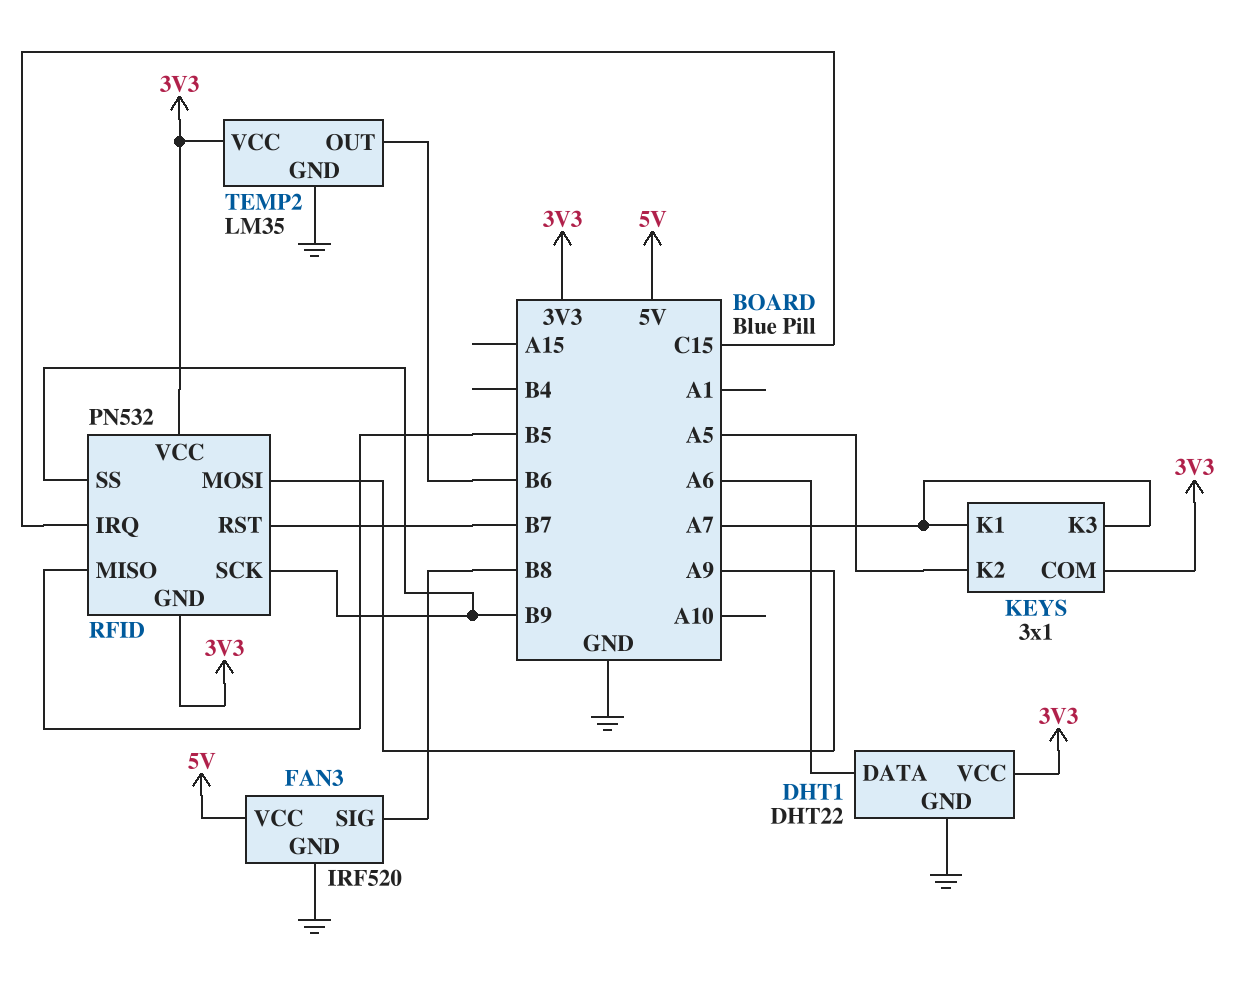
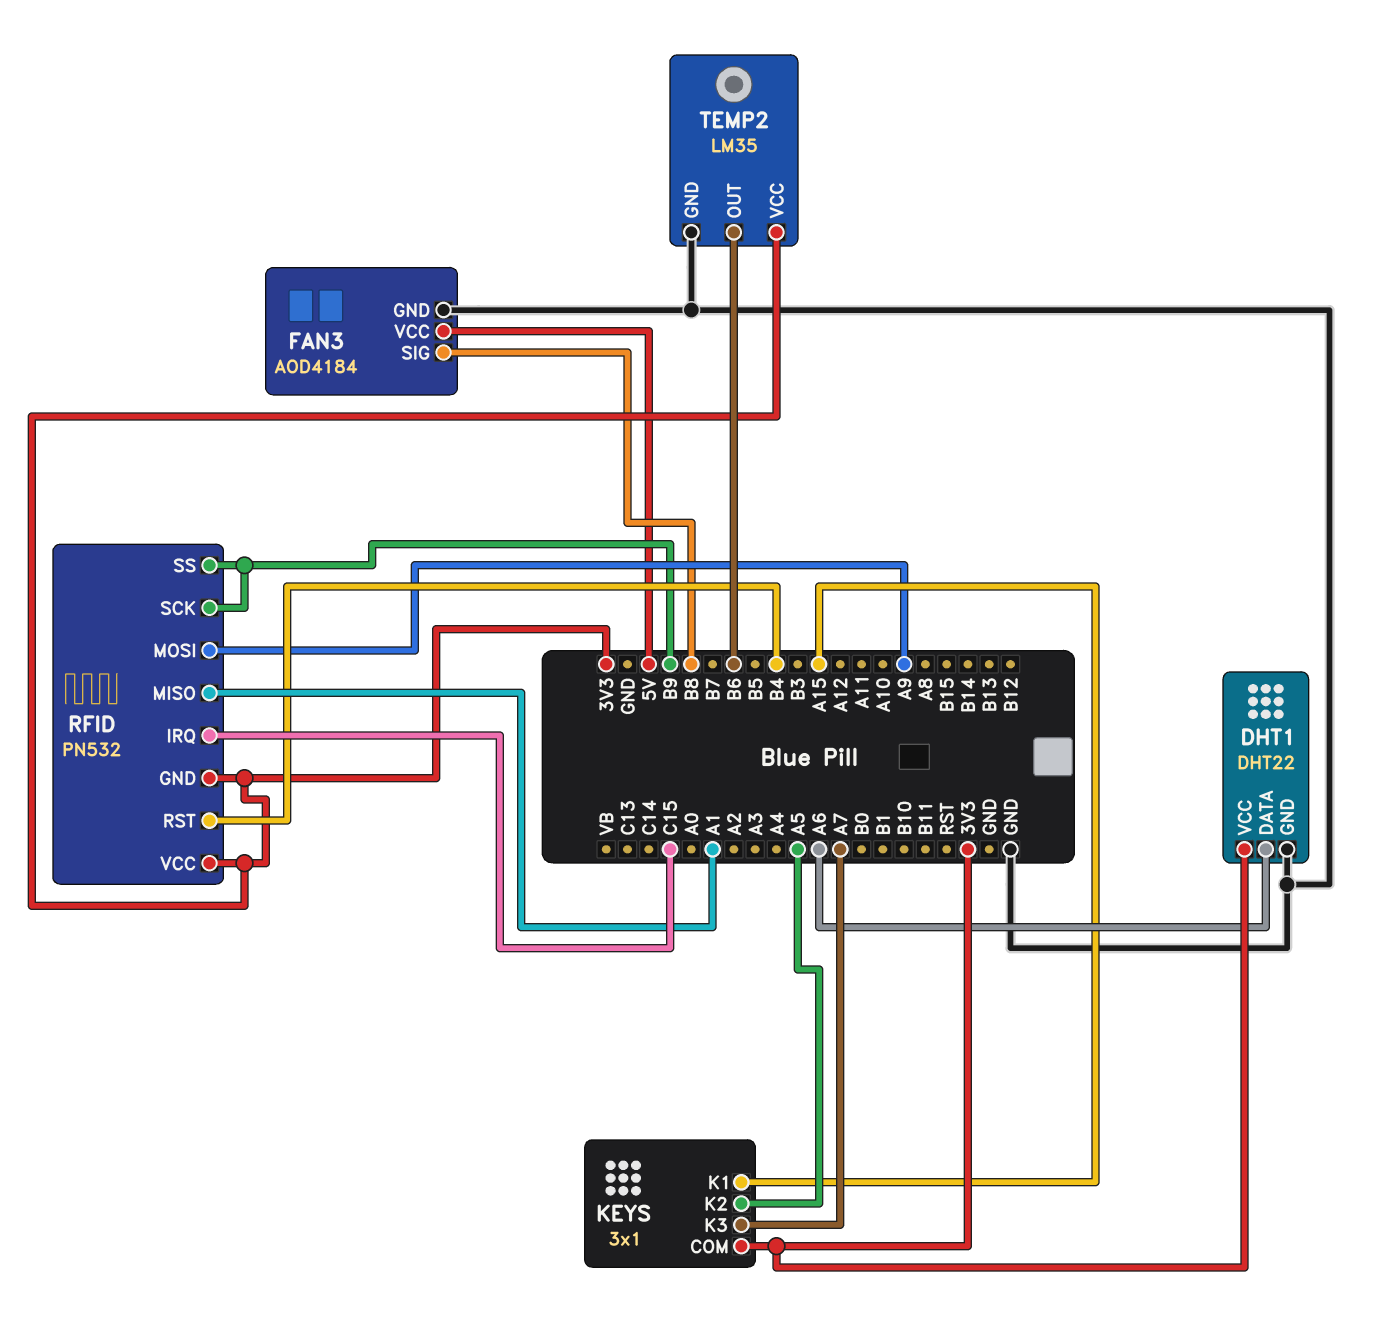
FAN3: IRF520 -> AOD4184
KEYS pin K1: A7 -> A15
RFID pin MISO: B5 -> A1
RFID pin RST: B7 -> B4

